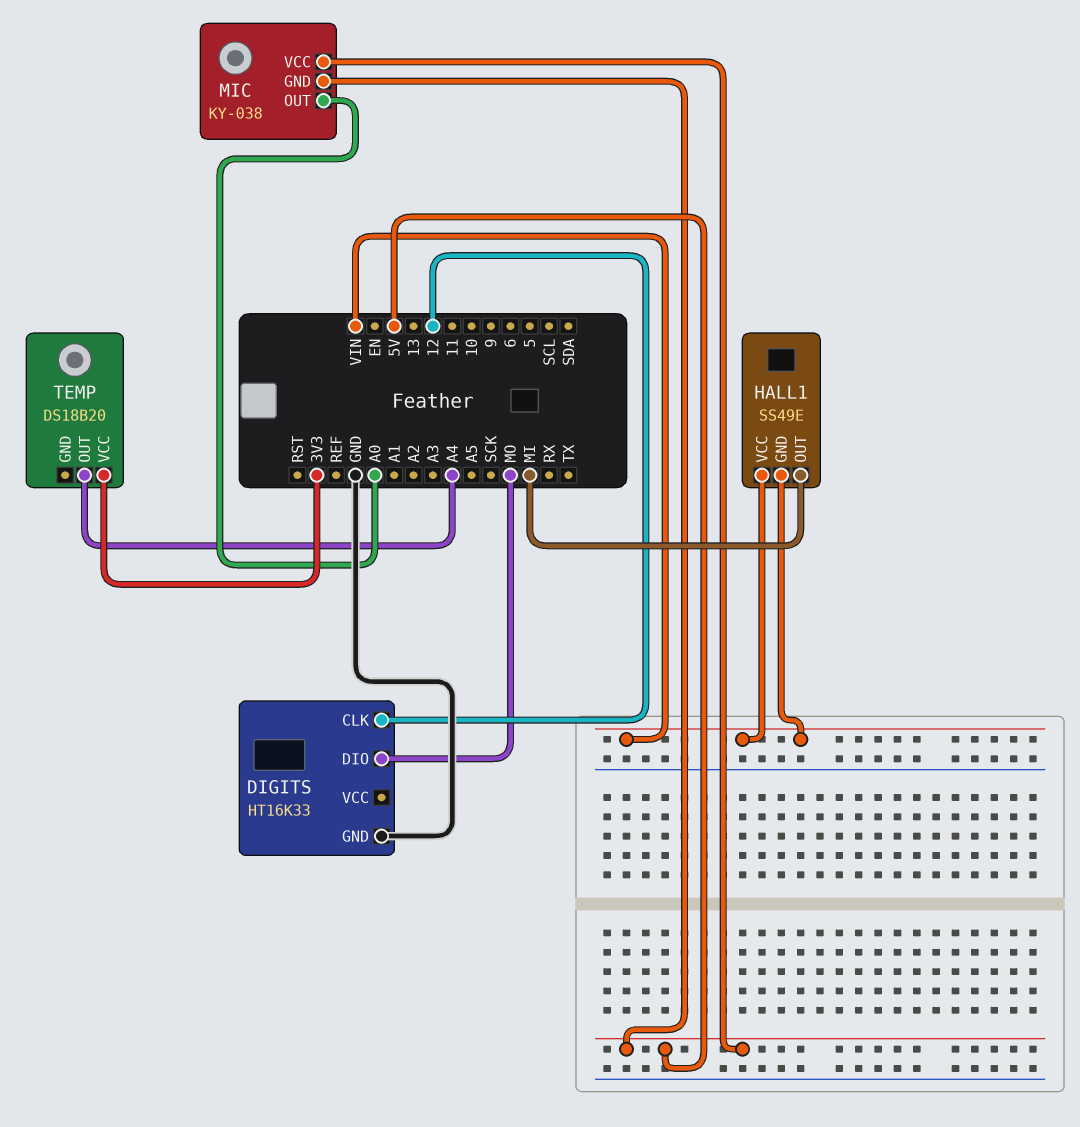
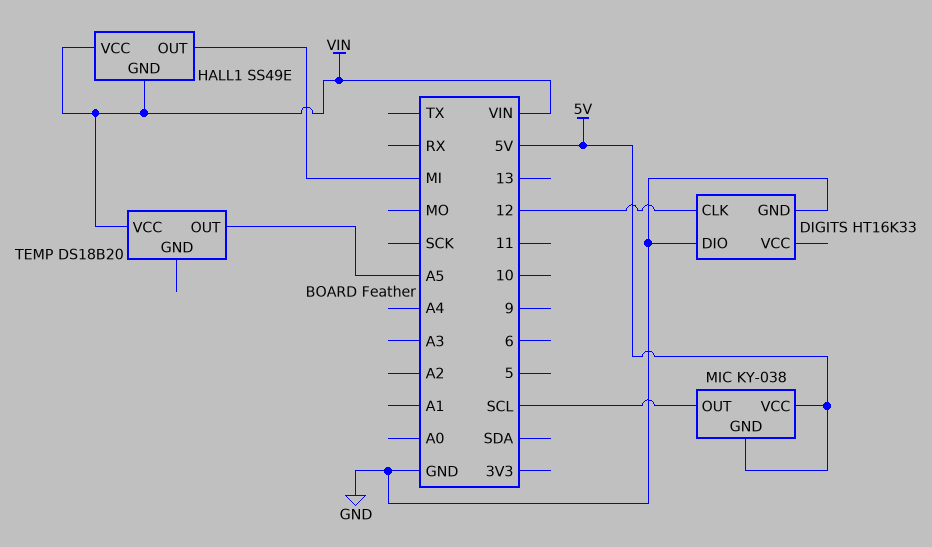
DIGITS pin DIO: MO -> GND
MIC pin OUT: A0 -> SCL
TEMP pin OUT: A4 -> A5
TEMP pin VCC: 3V3 -> VIN

